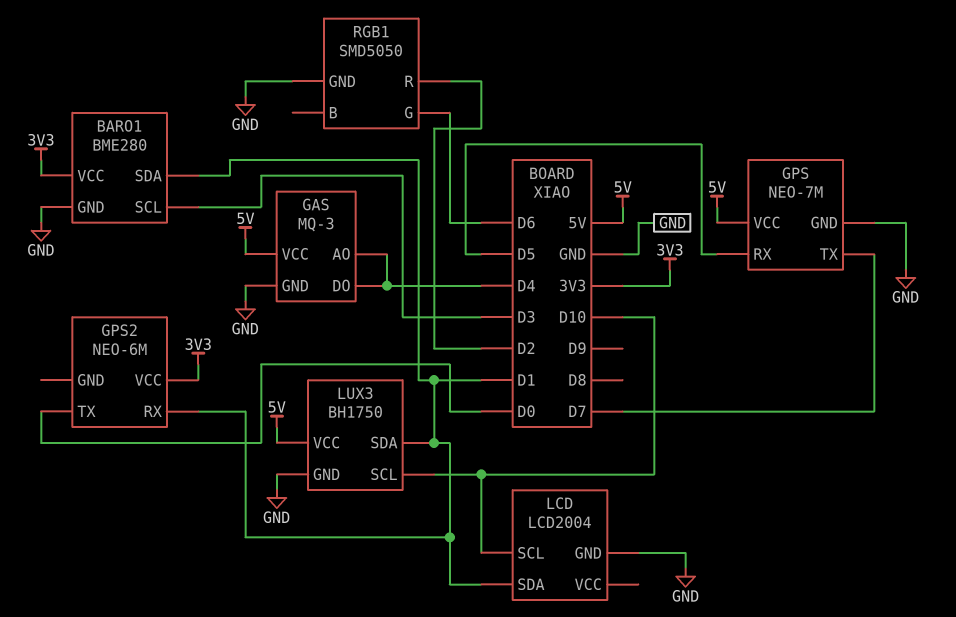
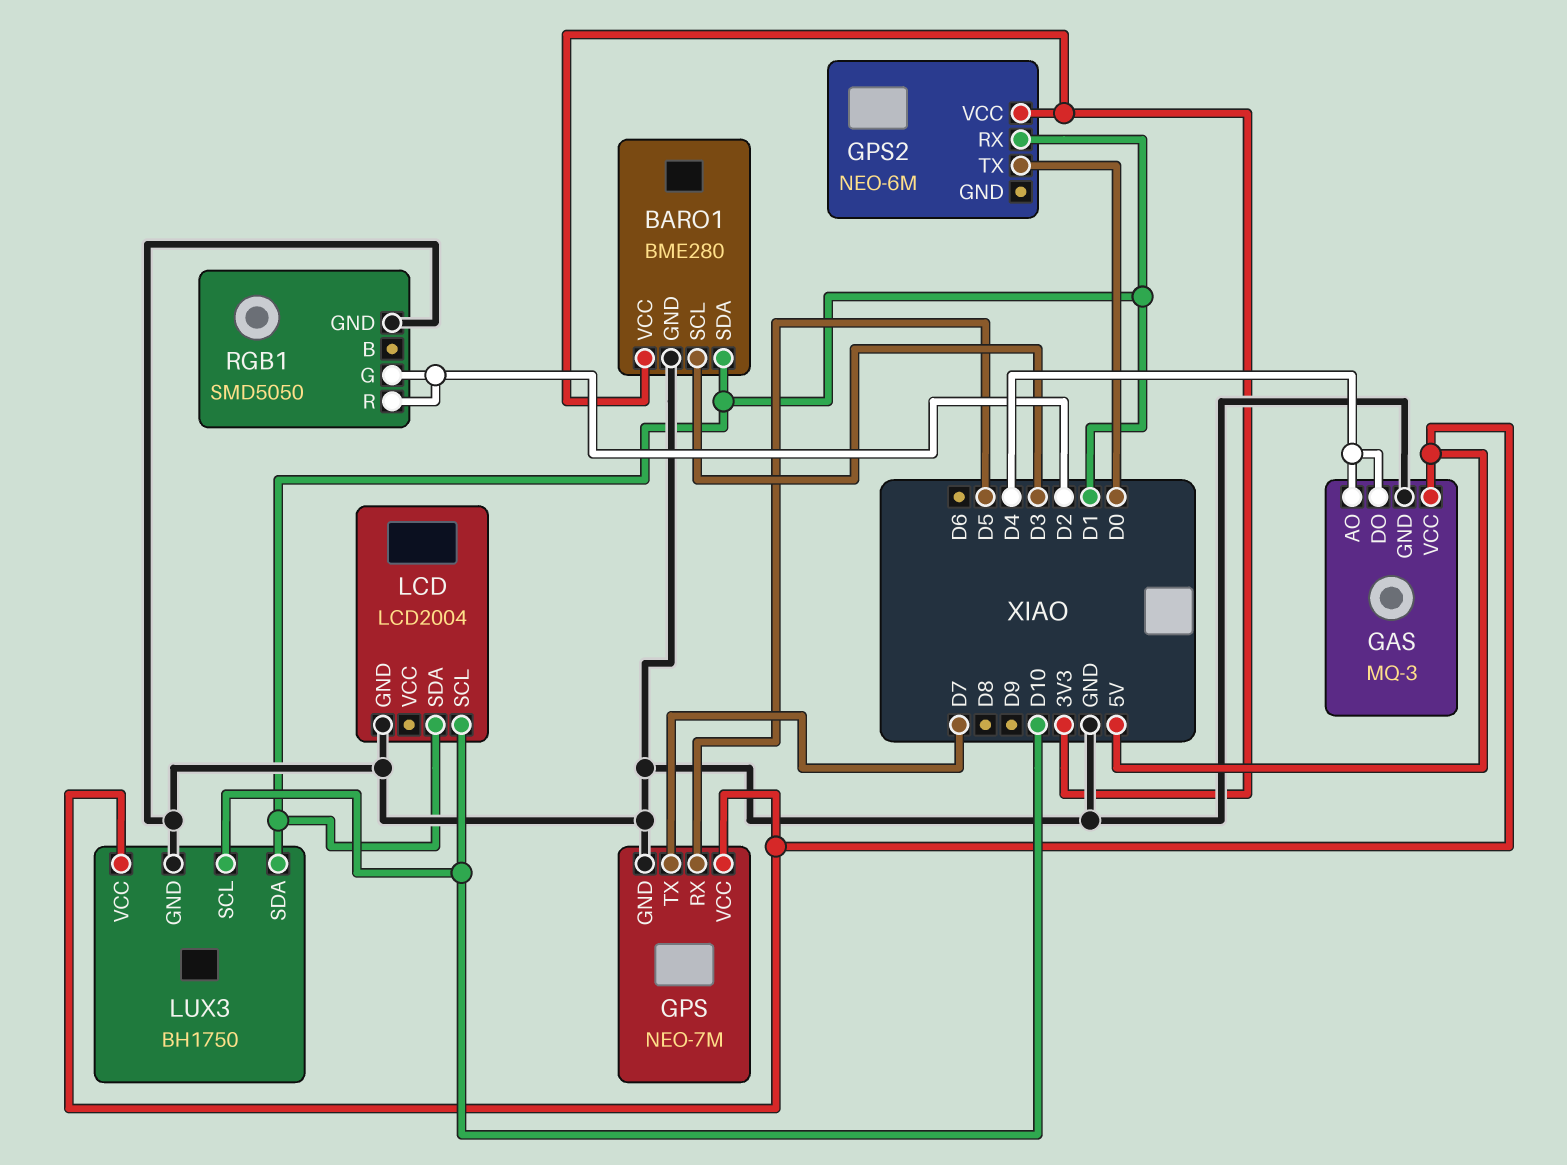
RGB1 pin G: D6 -> D2

